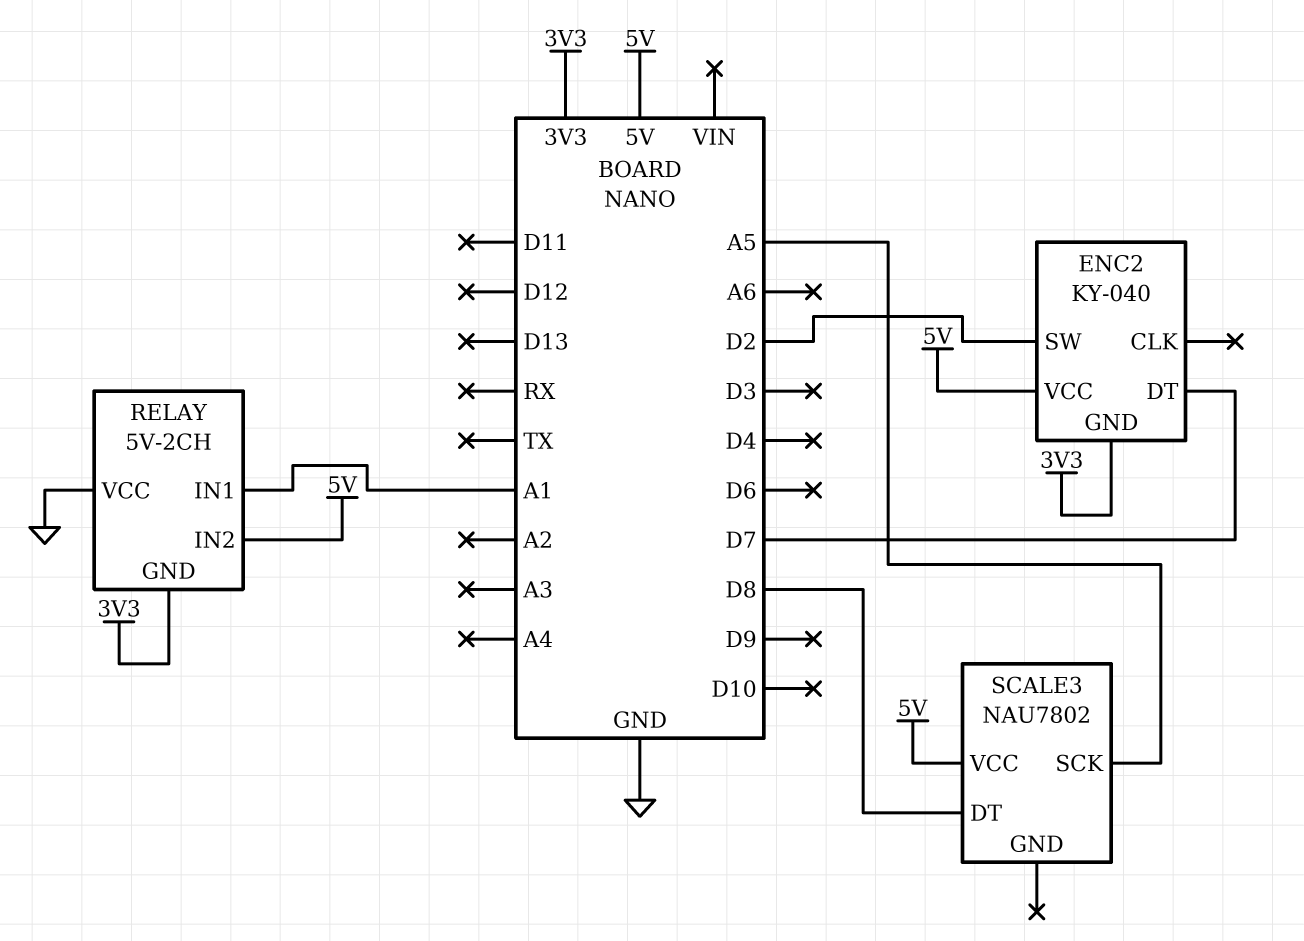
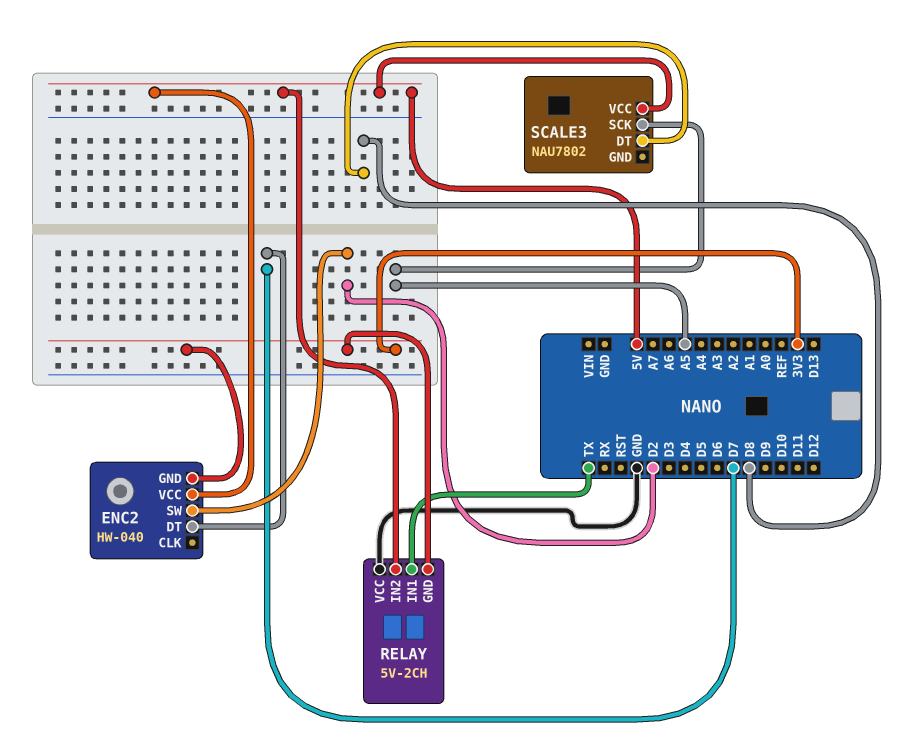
ENC2: KY-040 -> HW-040
RELAY pin IN1: A1 -> TX

